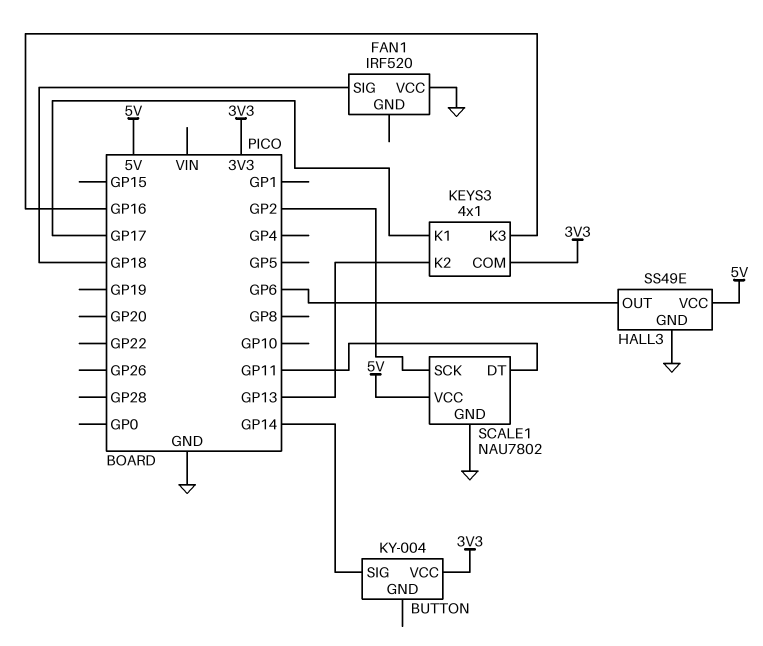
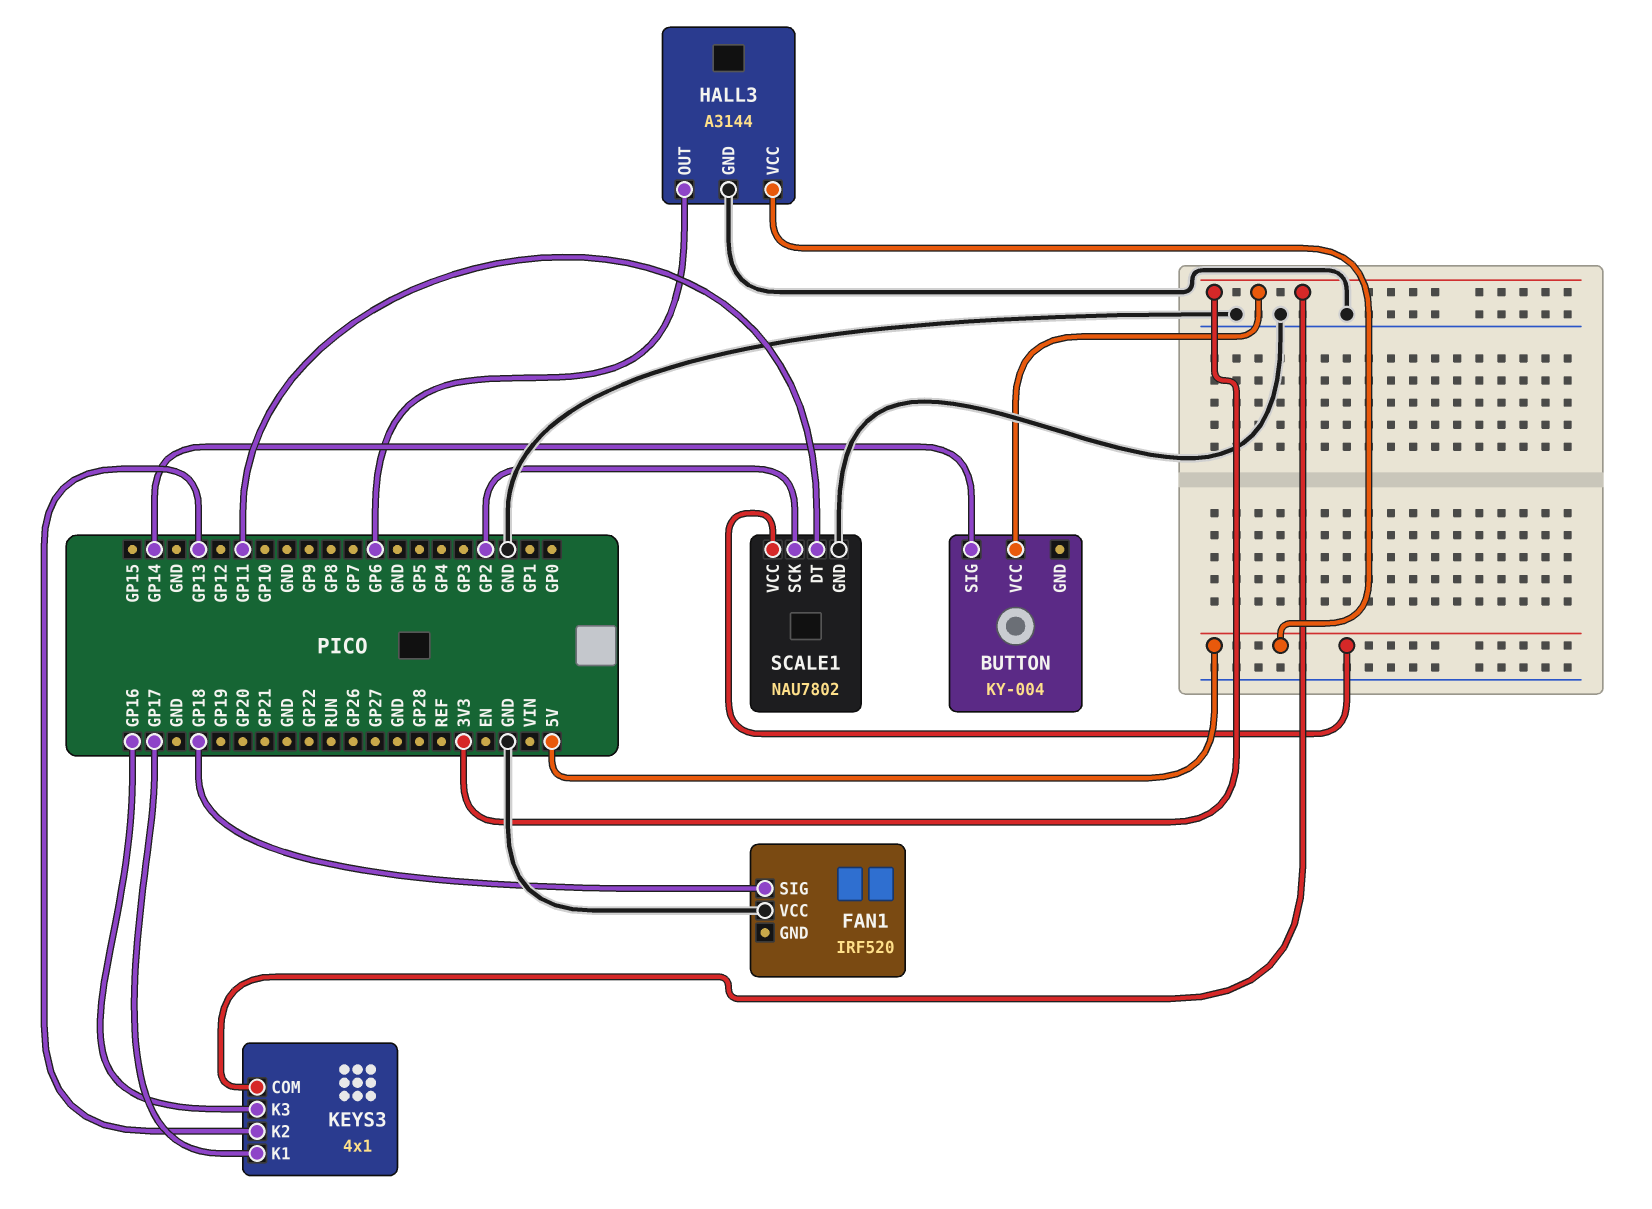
HALL3: SS49E -> A3144

